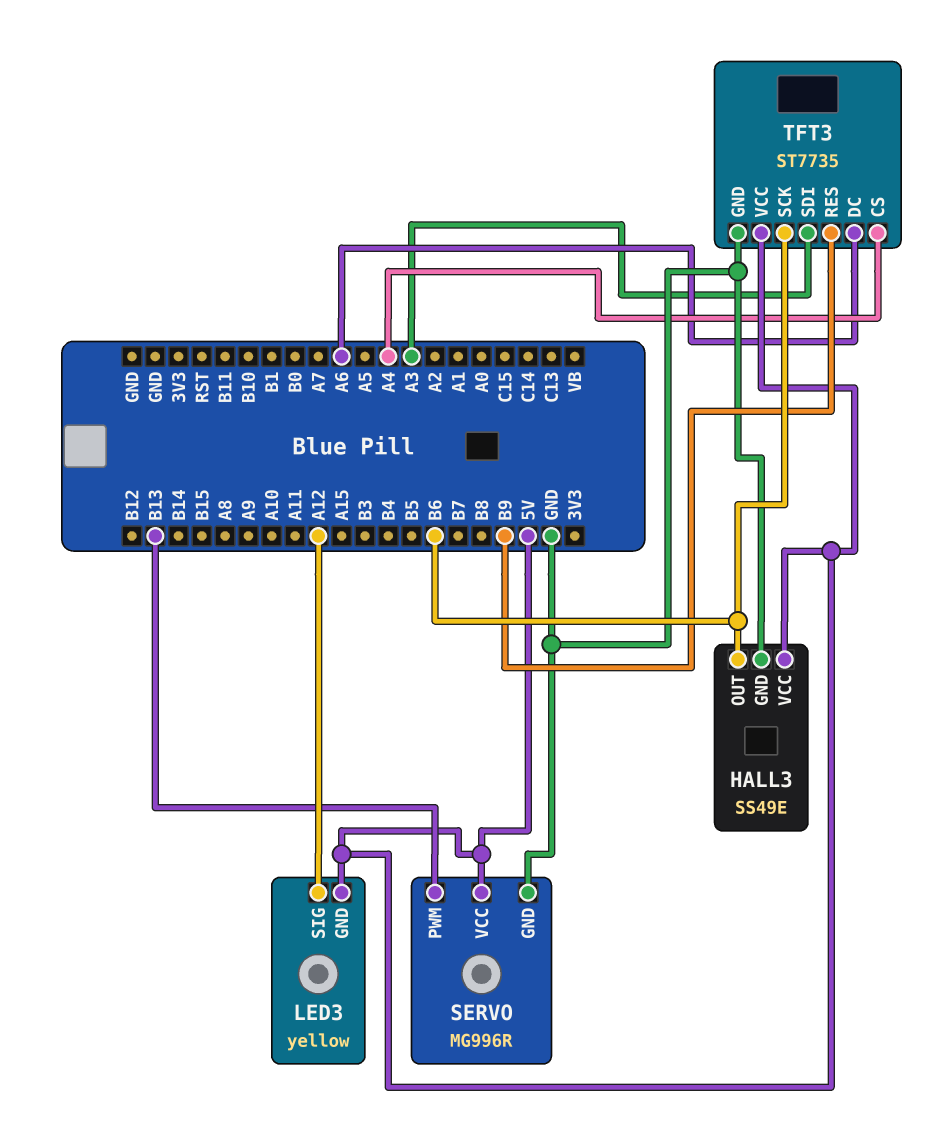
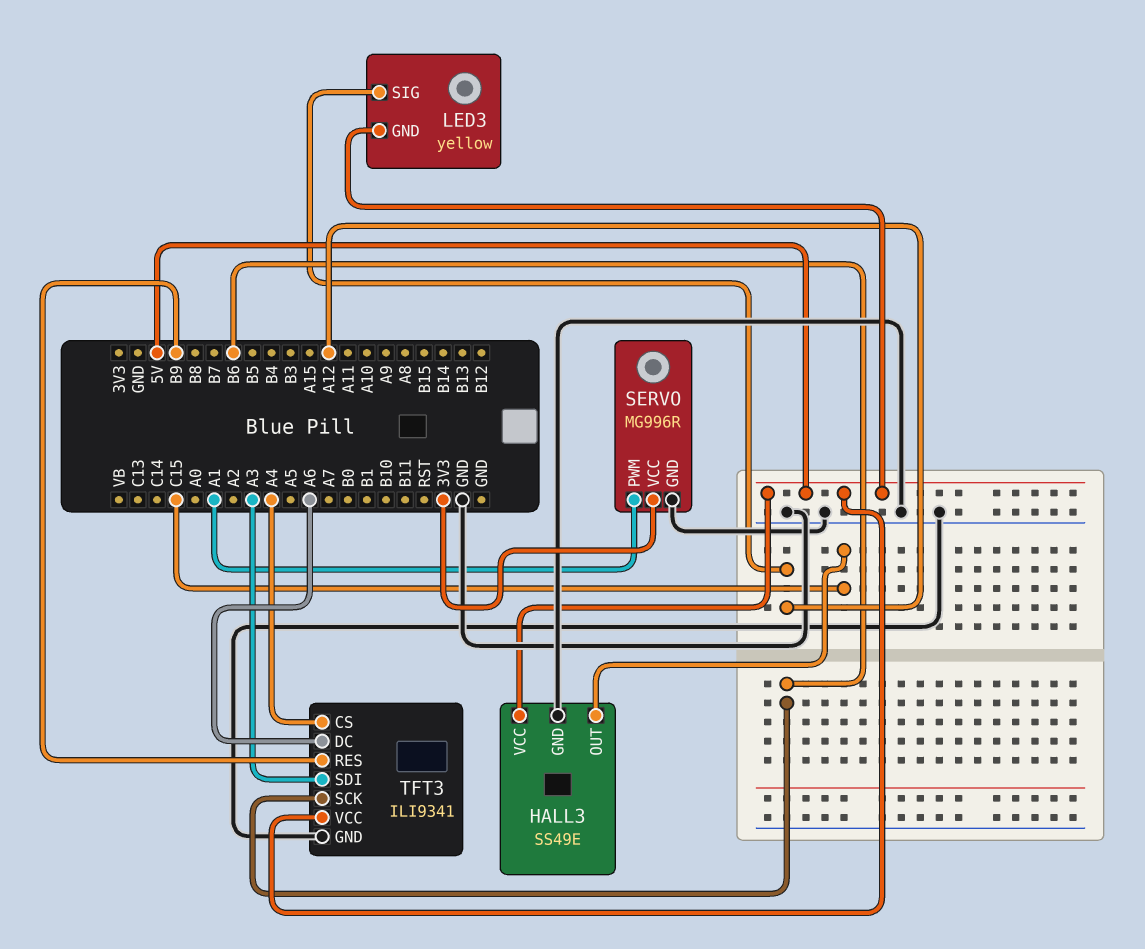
HALL3 pin OUT: B6 -> C15
SERVO pin PWM: B13 -> A1
SERVO pin VCC: 5V -> 3V3
TFT3: ST7735 -> ILI9341

